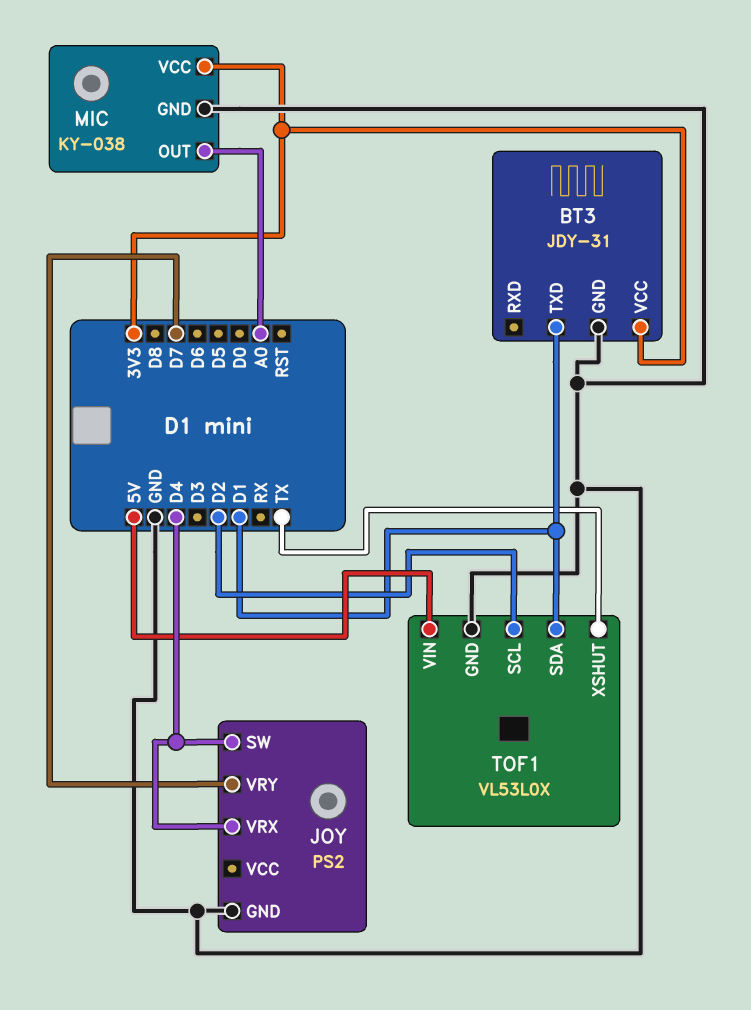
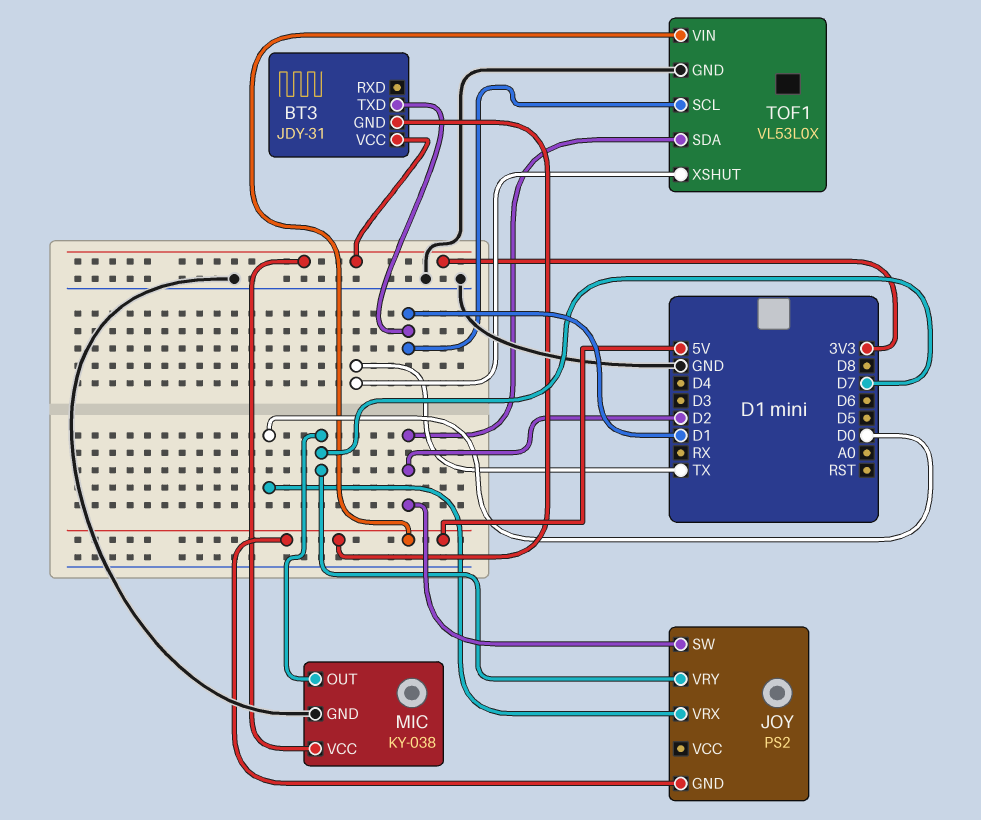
BT3 pin GND: GND -> 5V
JOY pin GND: GND -> 5V
JOY pin SW: D4 -> D2
JOY pin VRX: D4 -> D0
MIC pin OUT: A0 -> D7
TOF1 pin SCL: D2 -> D1
TOF1 pin SDA: D1 -> D2

